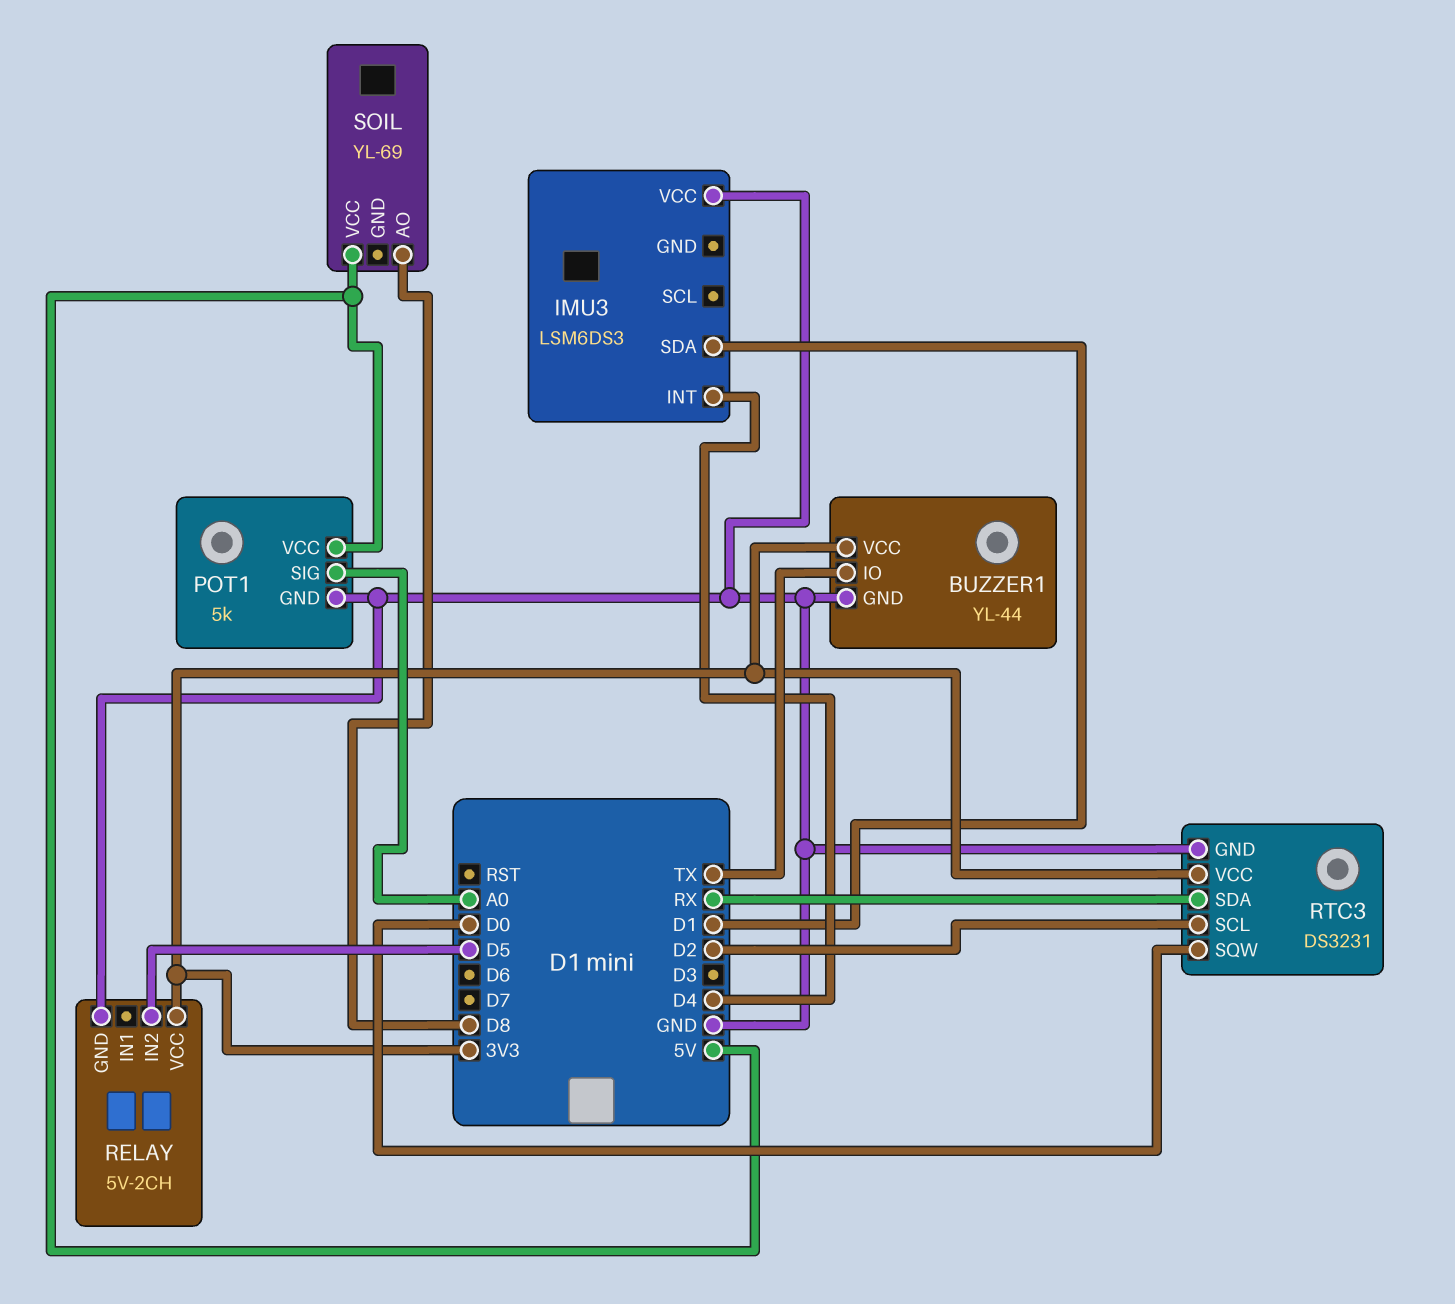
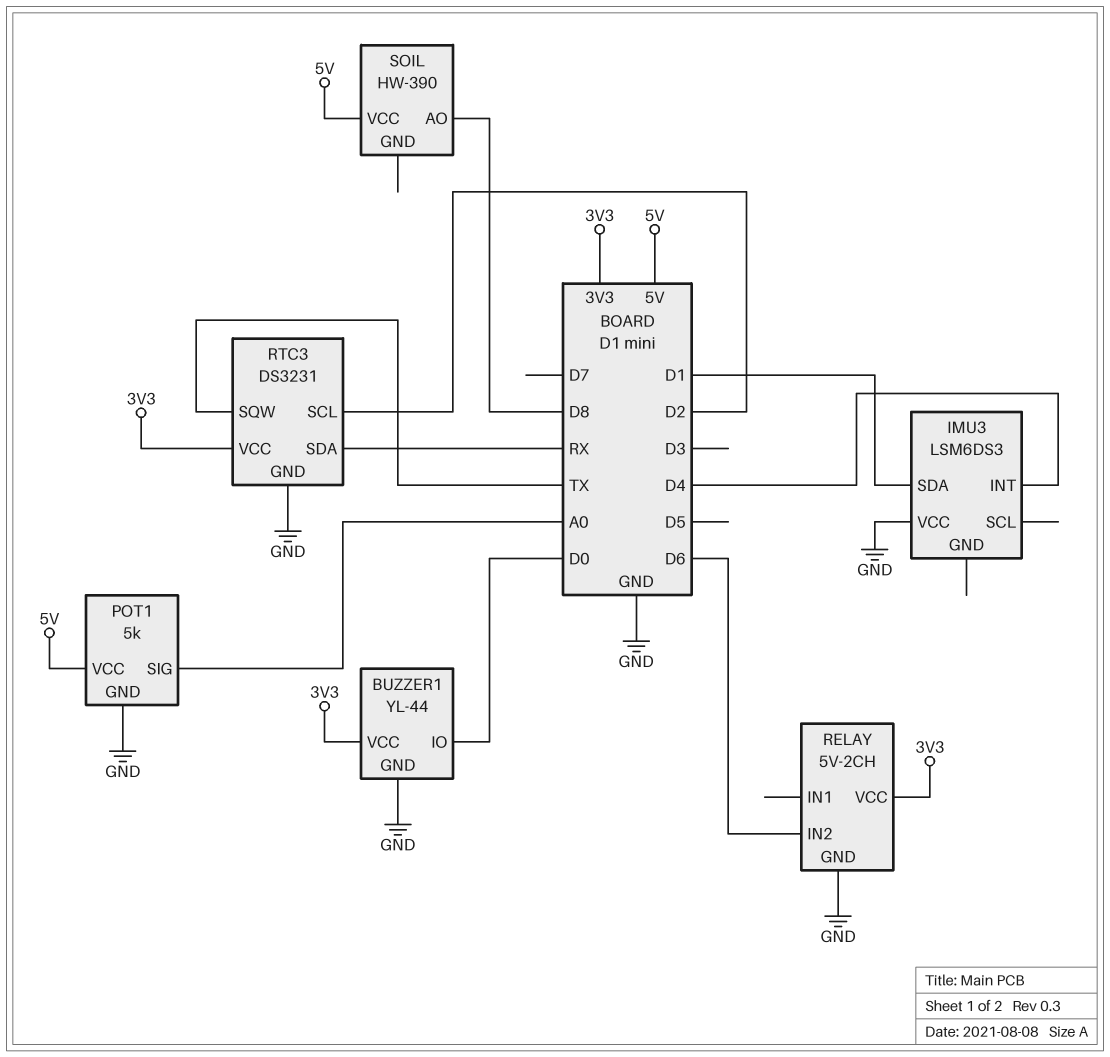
BUZZER1 pin IO: TX -> D0
RELAY pin IN2: D5 -> D6
RTC3 pin SQW: D0 -> TX
SOIL: YL-69 -> HW-390

